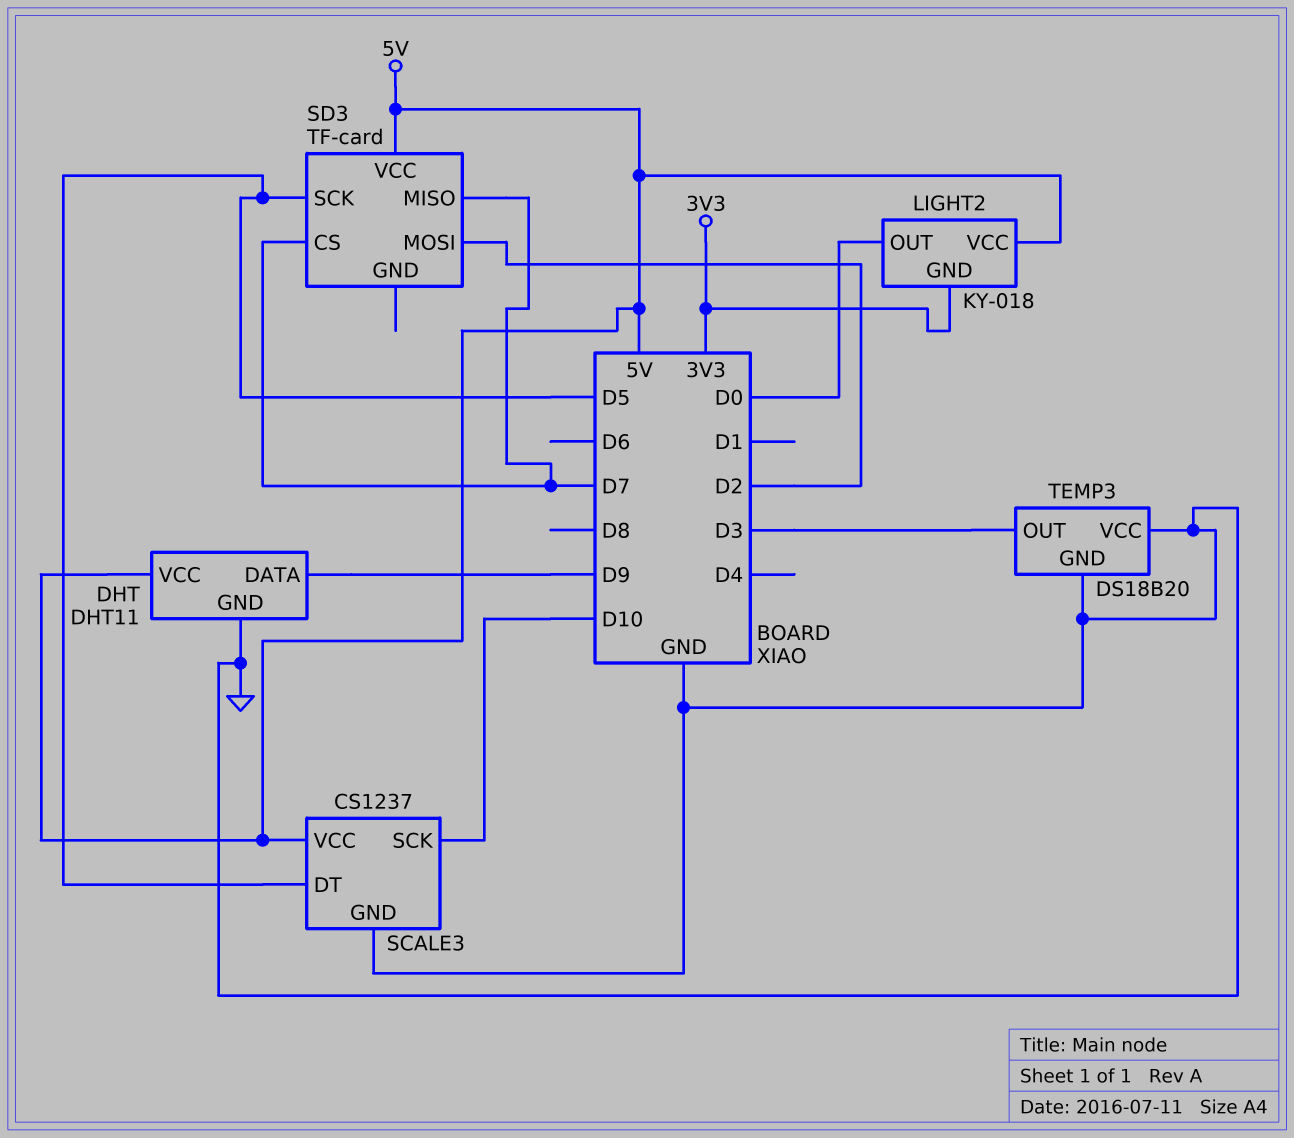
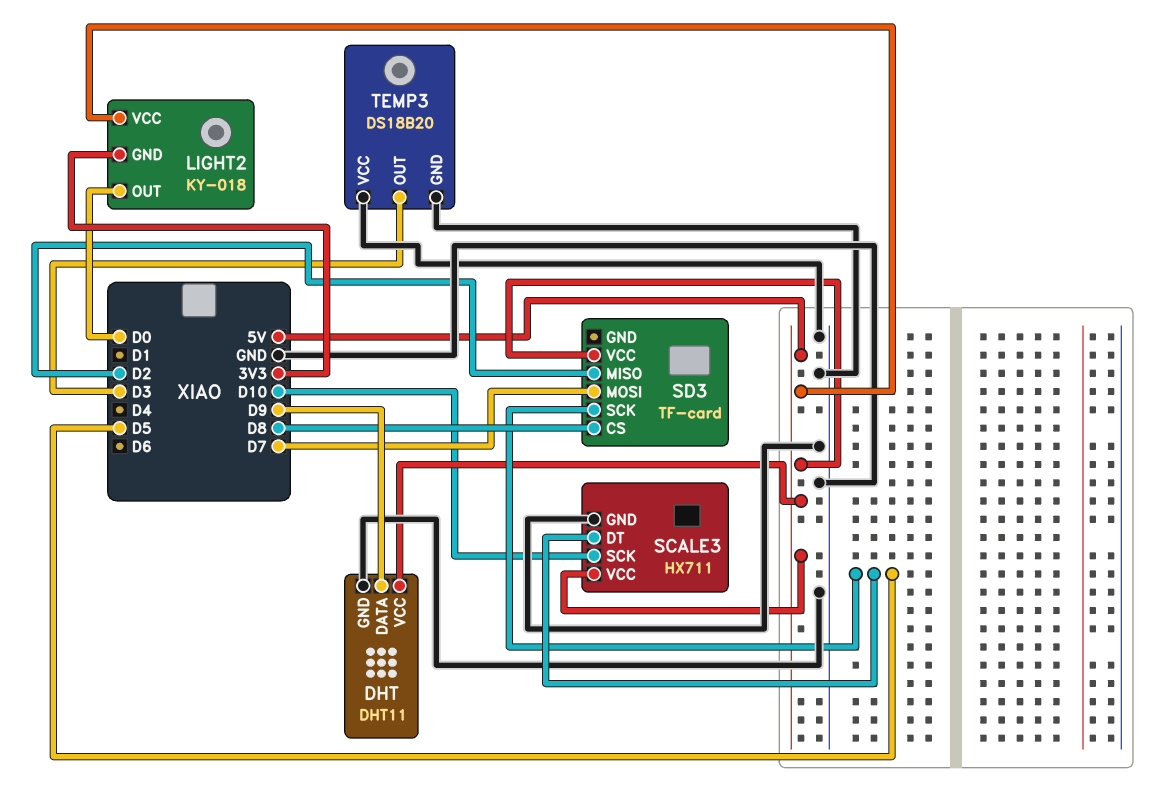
SCALE3: CS1237 -> HX711
SD3 pin CS: D7 -> D8
SD3 pin MISO: D7 -> D2
SD3 pin MOSI: D2 -> D7

